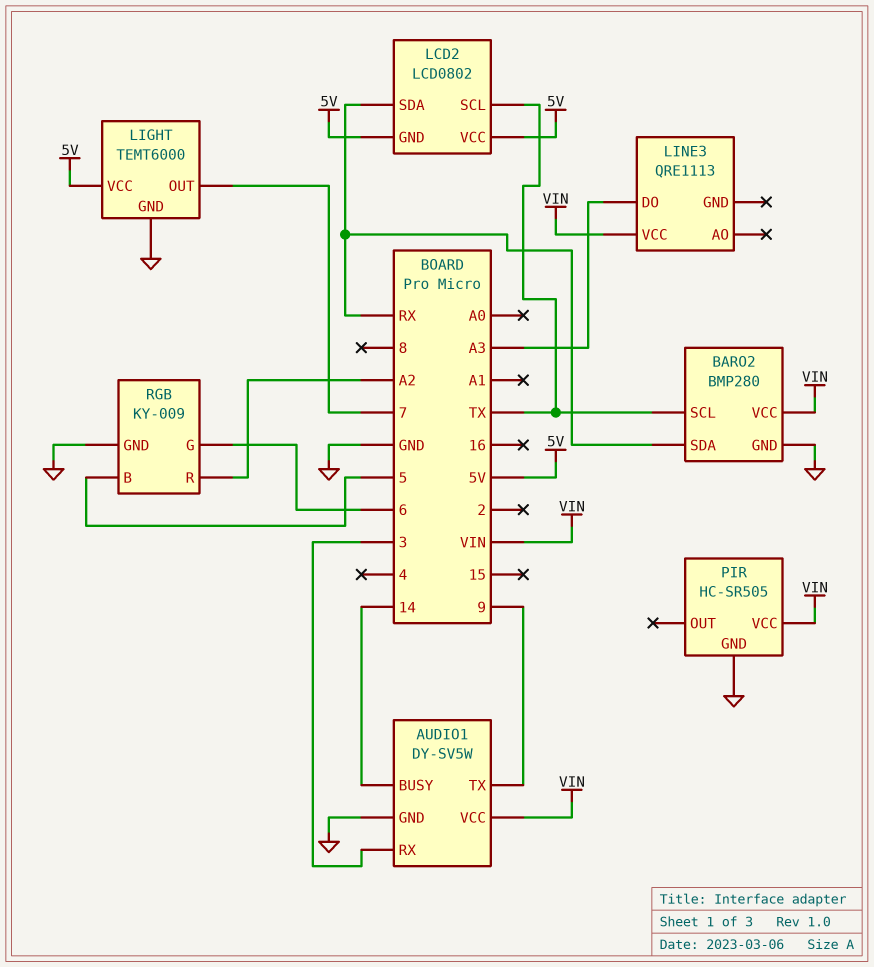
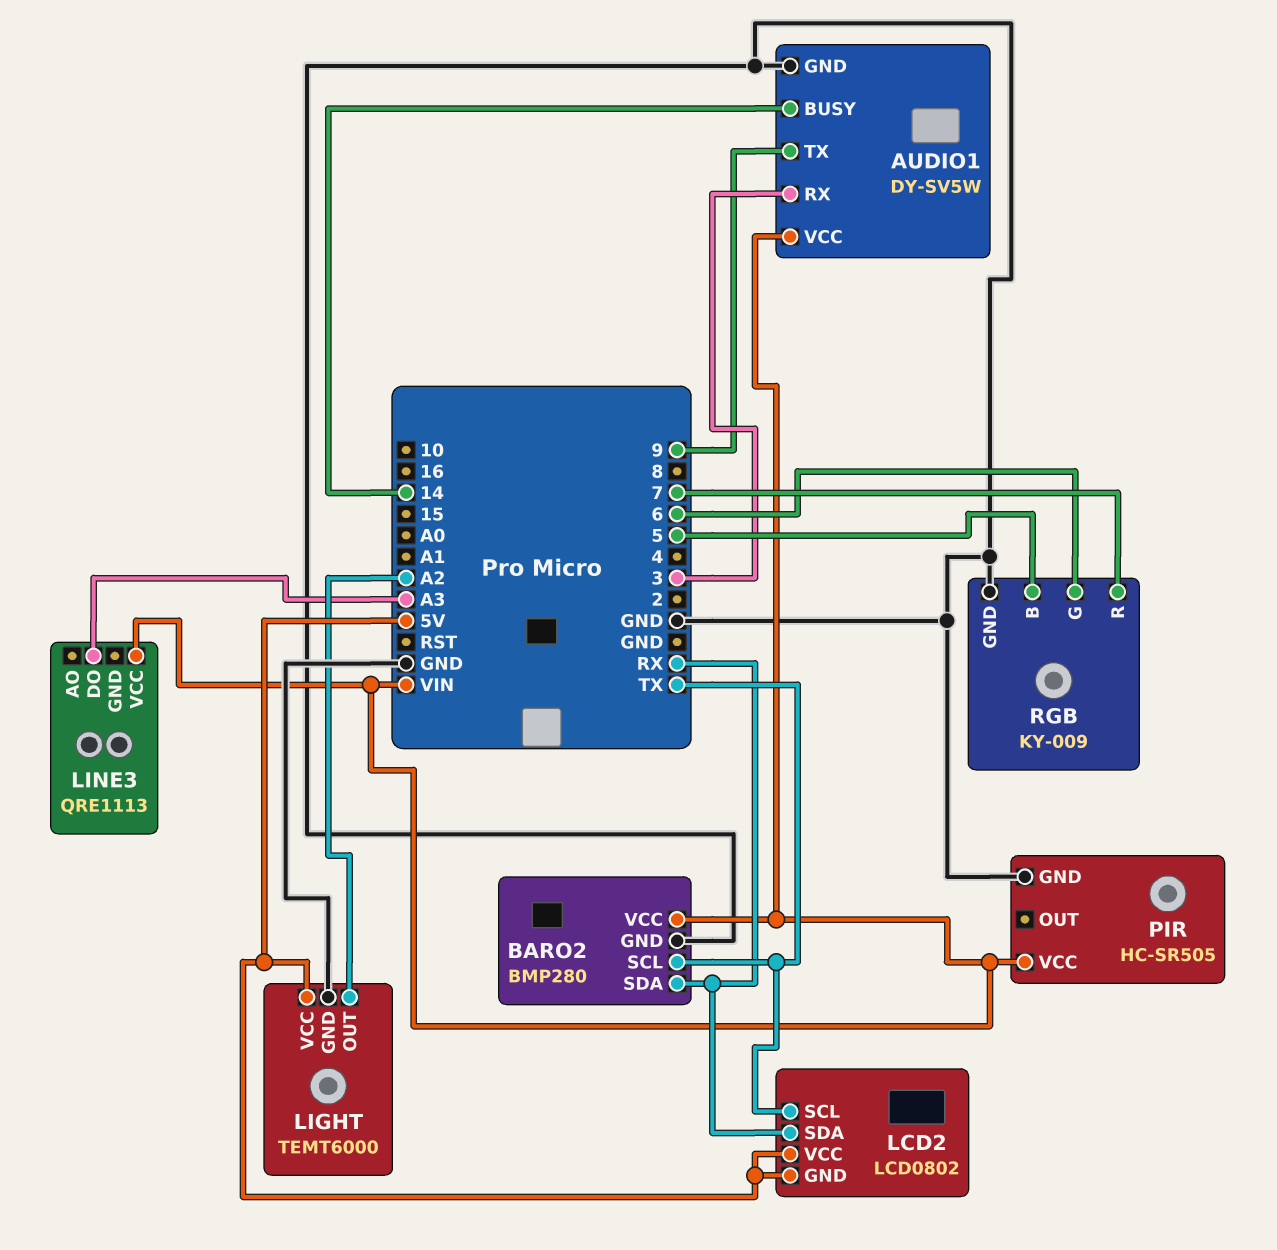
LIGHT pin OUT: 7 -> A2
RGB pin R: A2 -> 7

